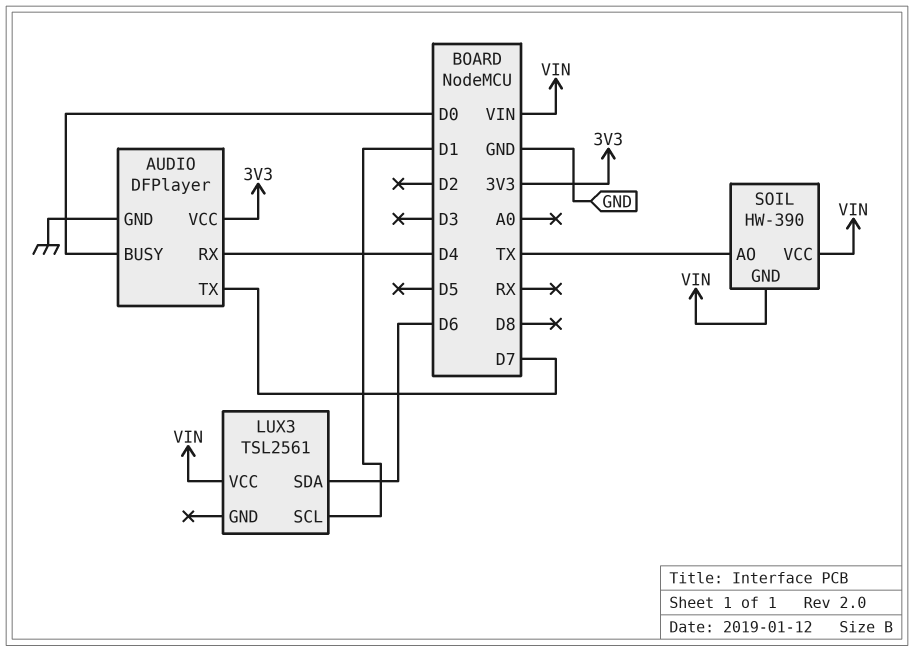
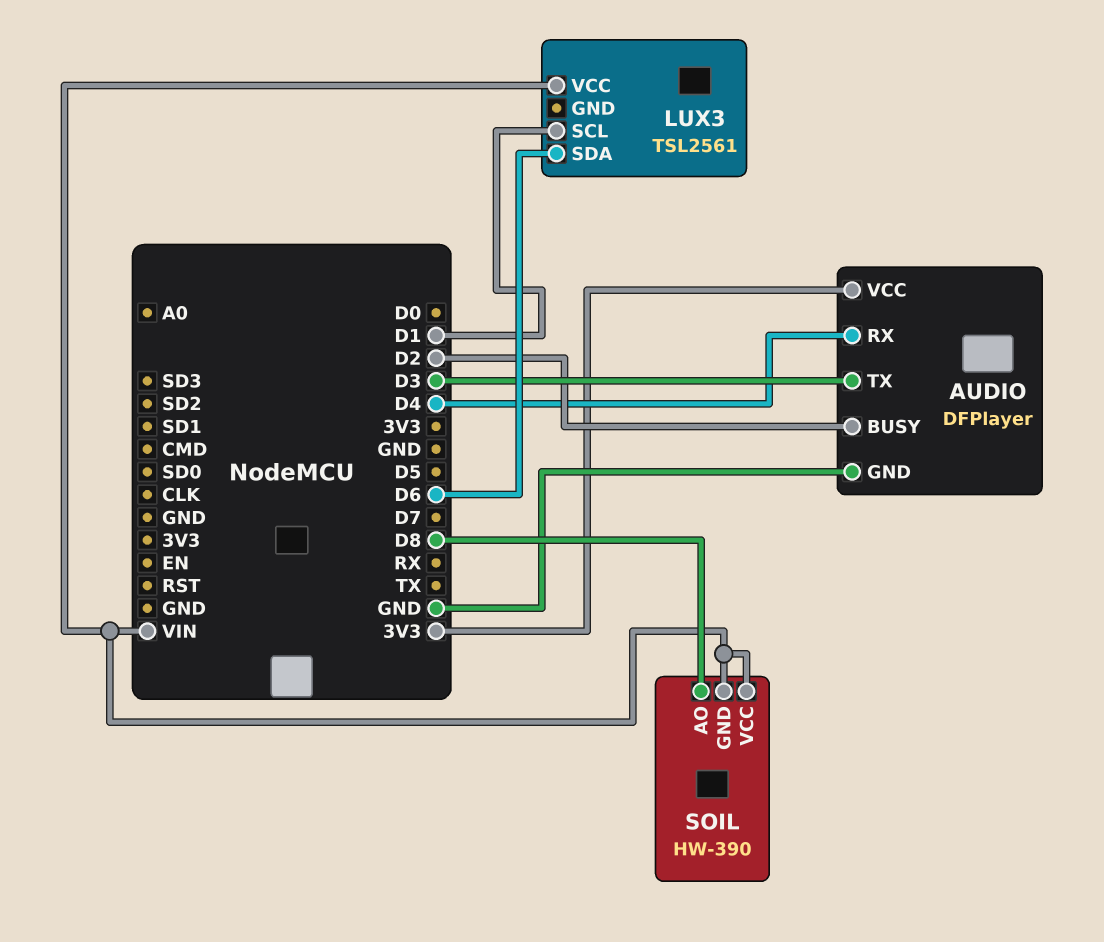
AUDIO pin BUSY: D0 -> D2
AUDIO pin TX: D7 -> D3
SOIL pin AO: TX -> D8

